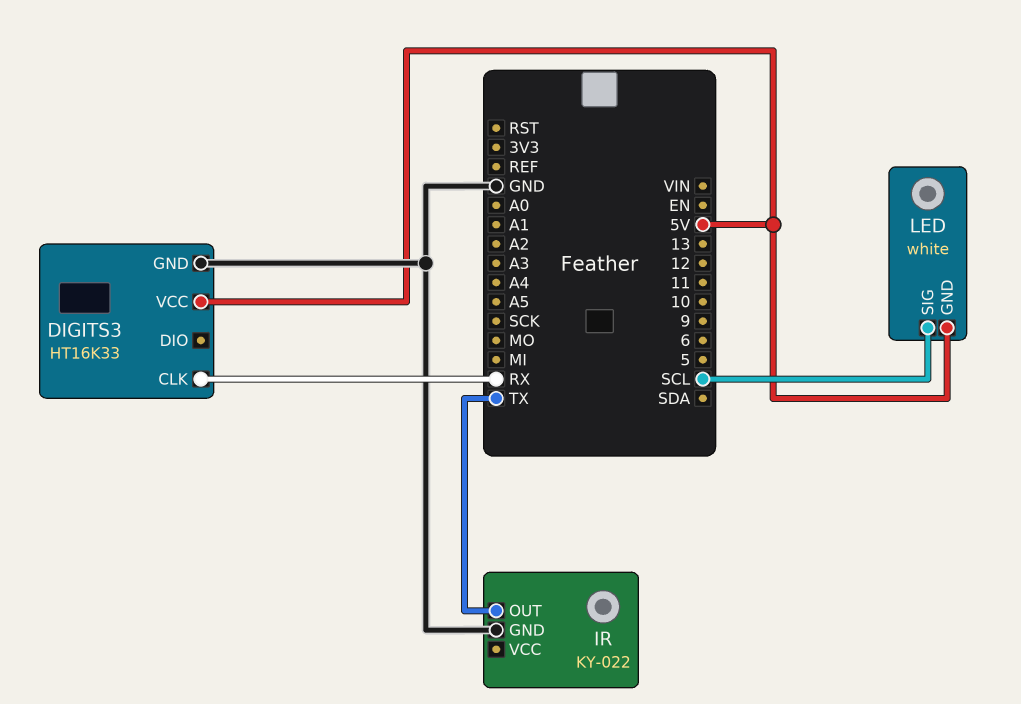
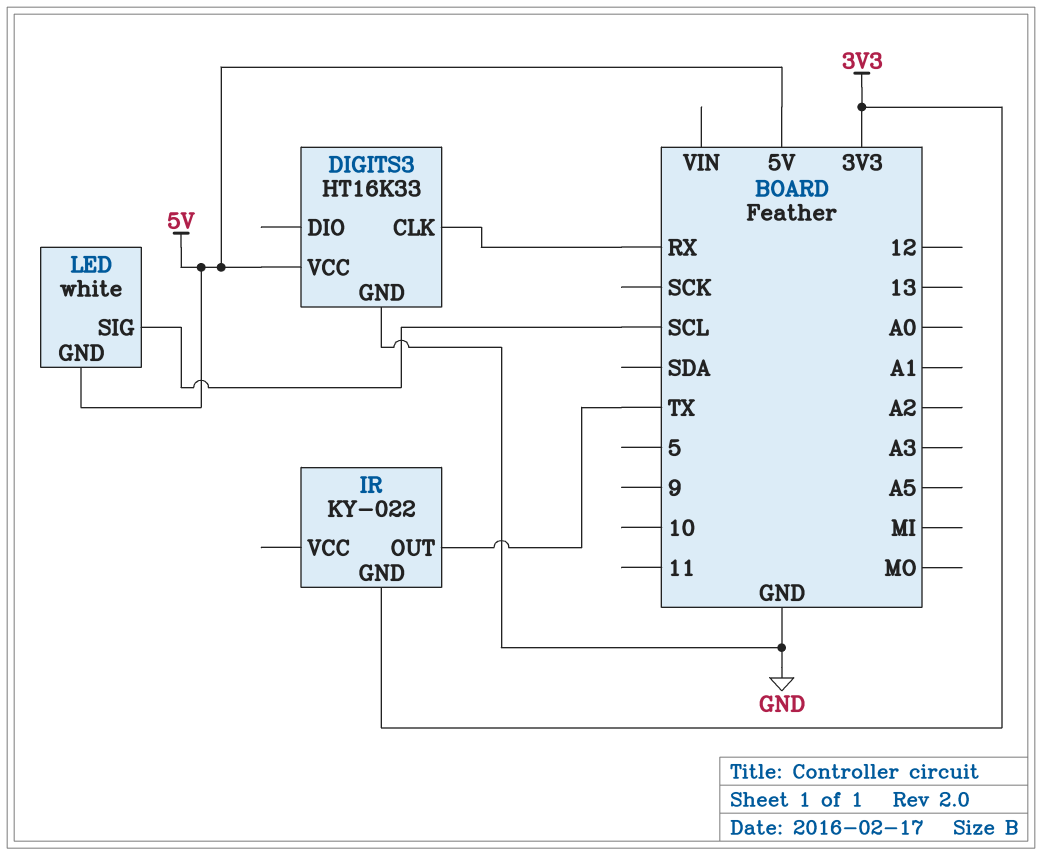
IR pin GND: GND -> 3V3

